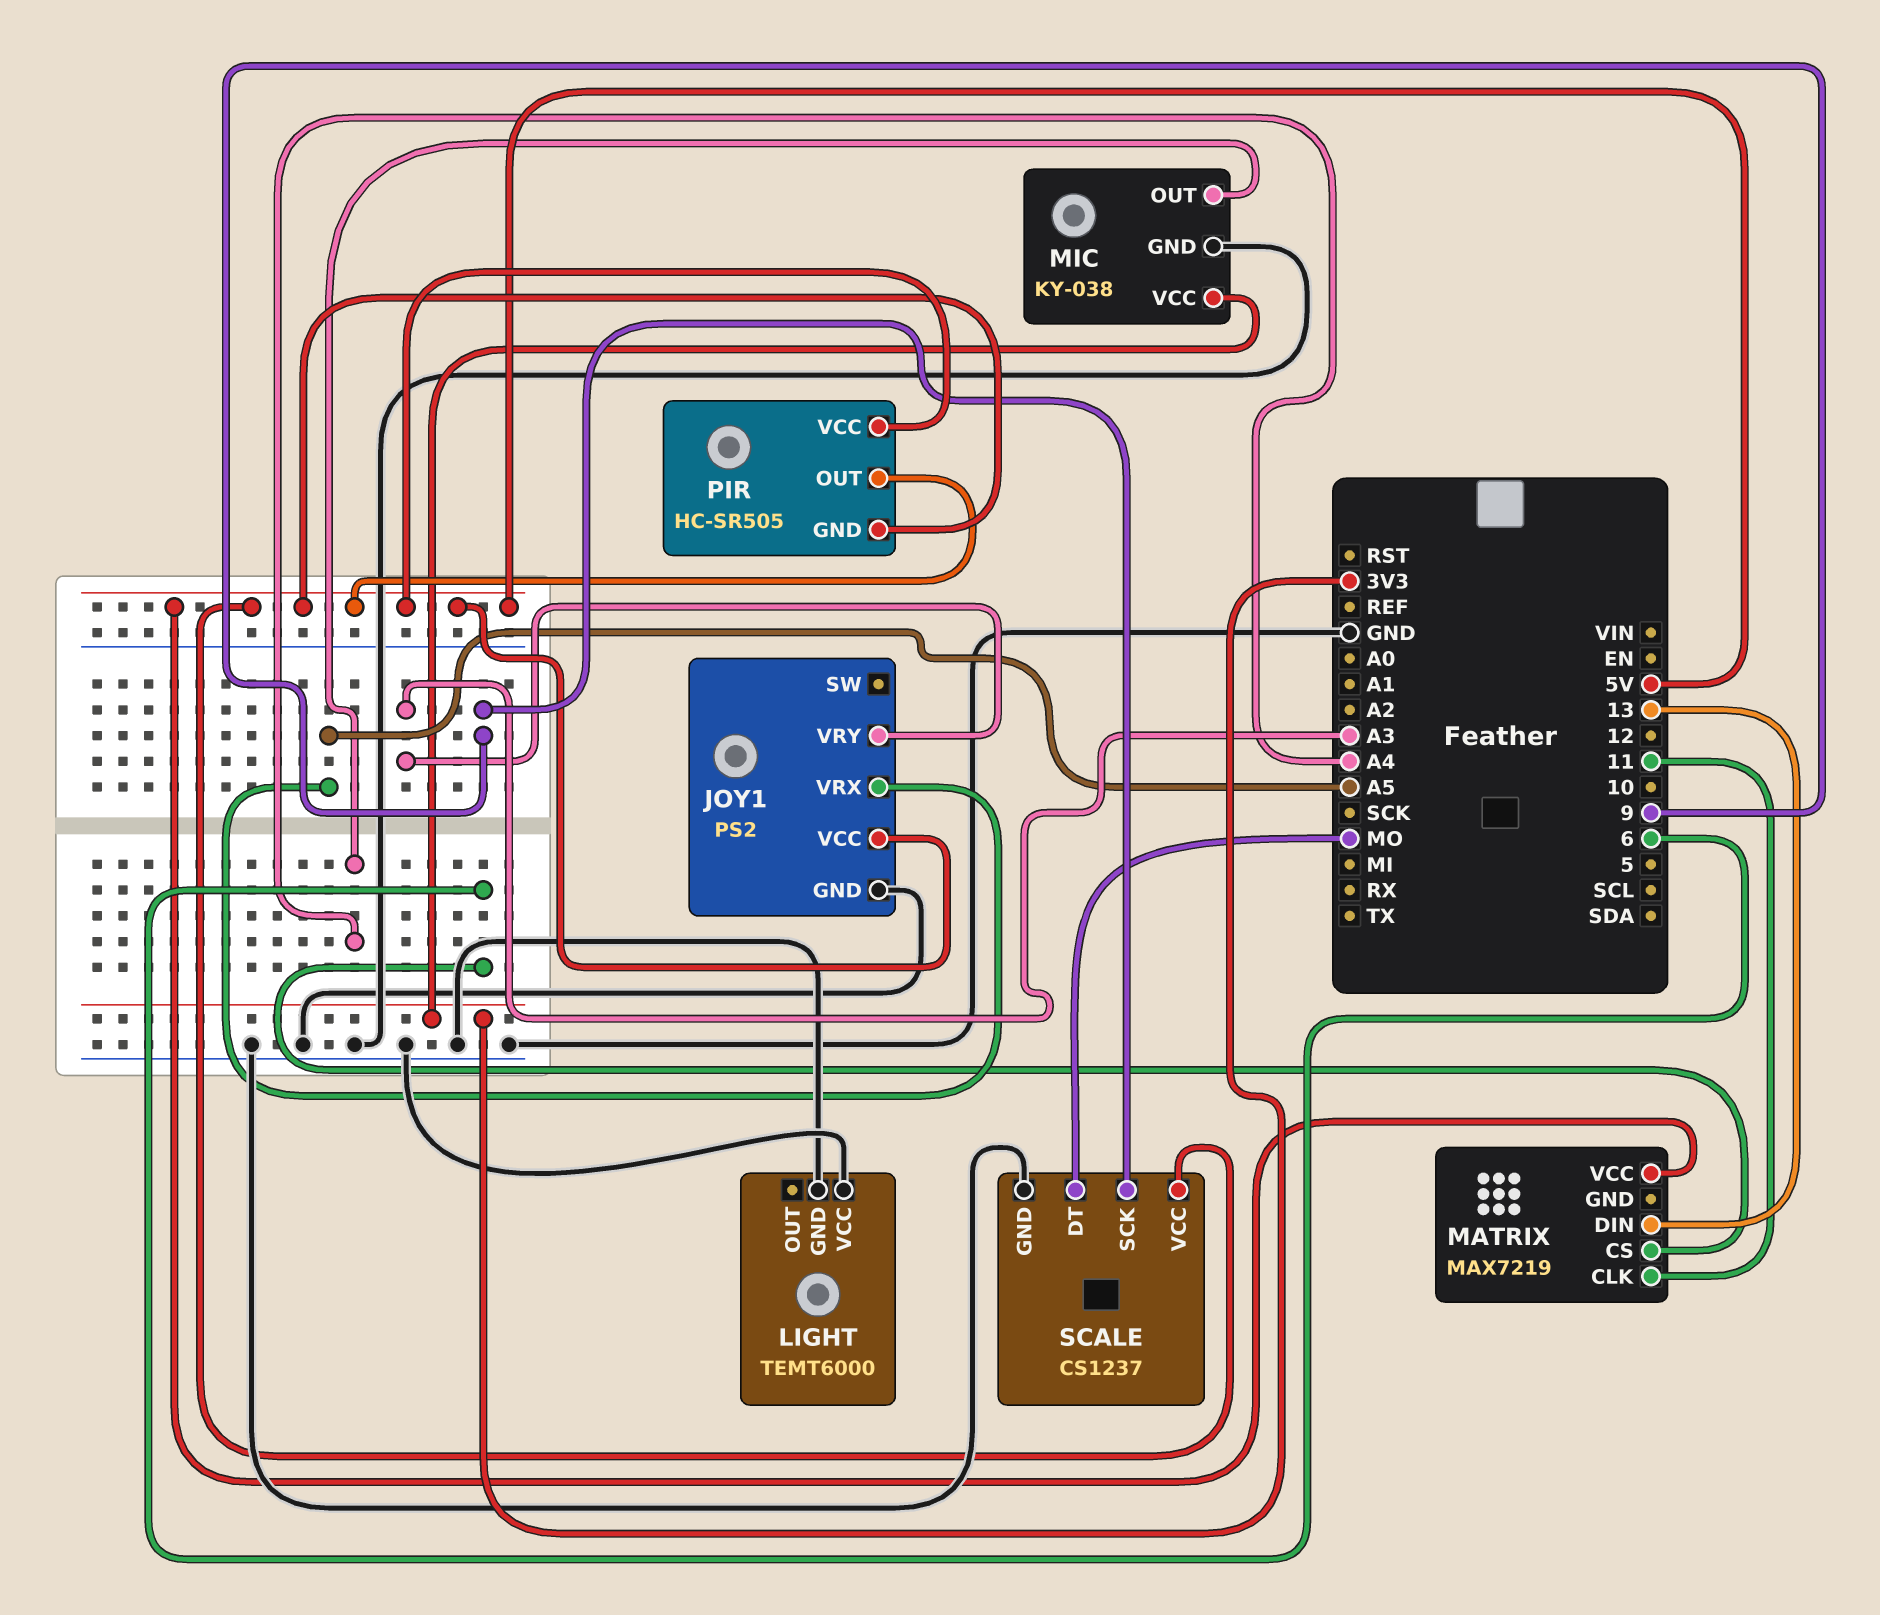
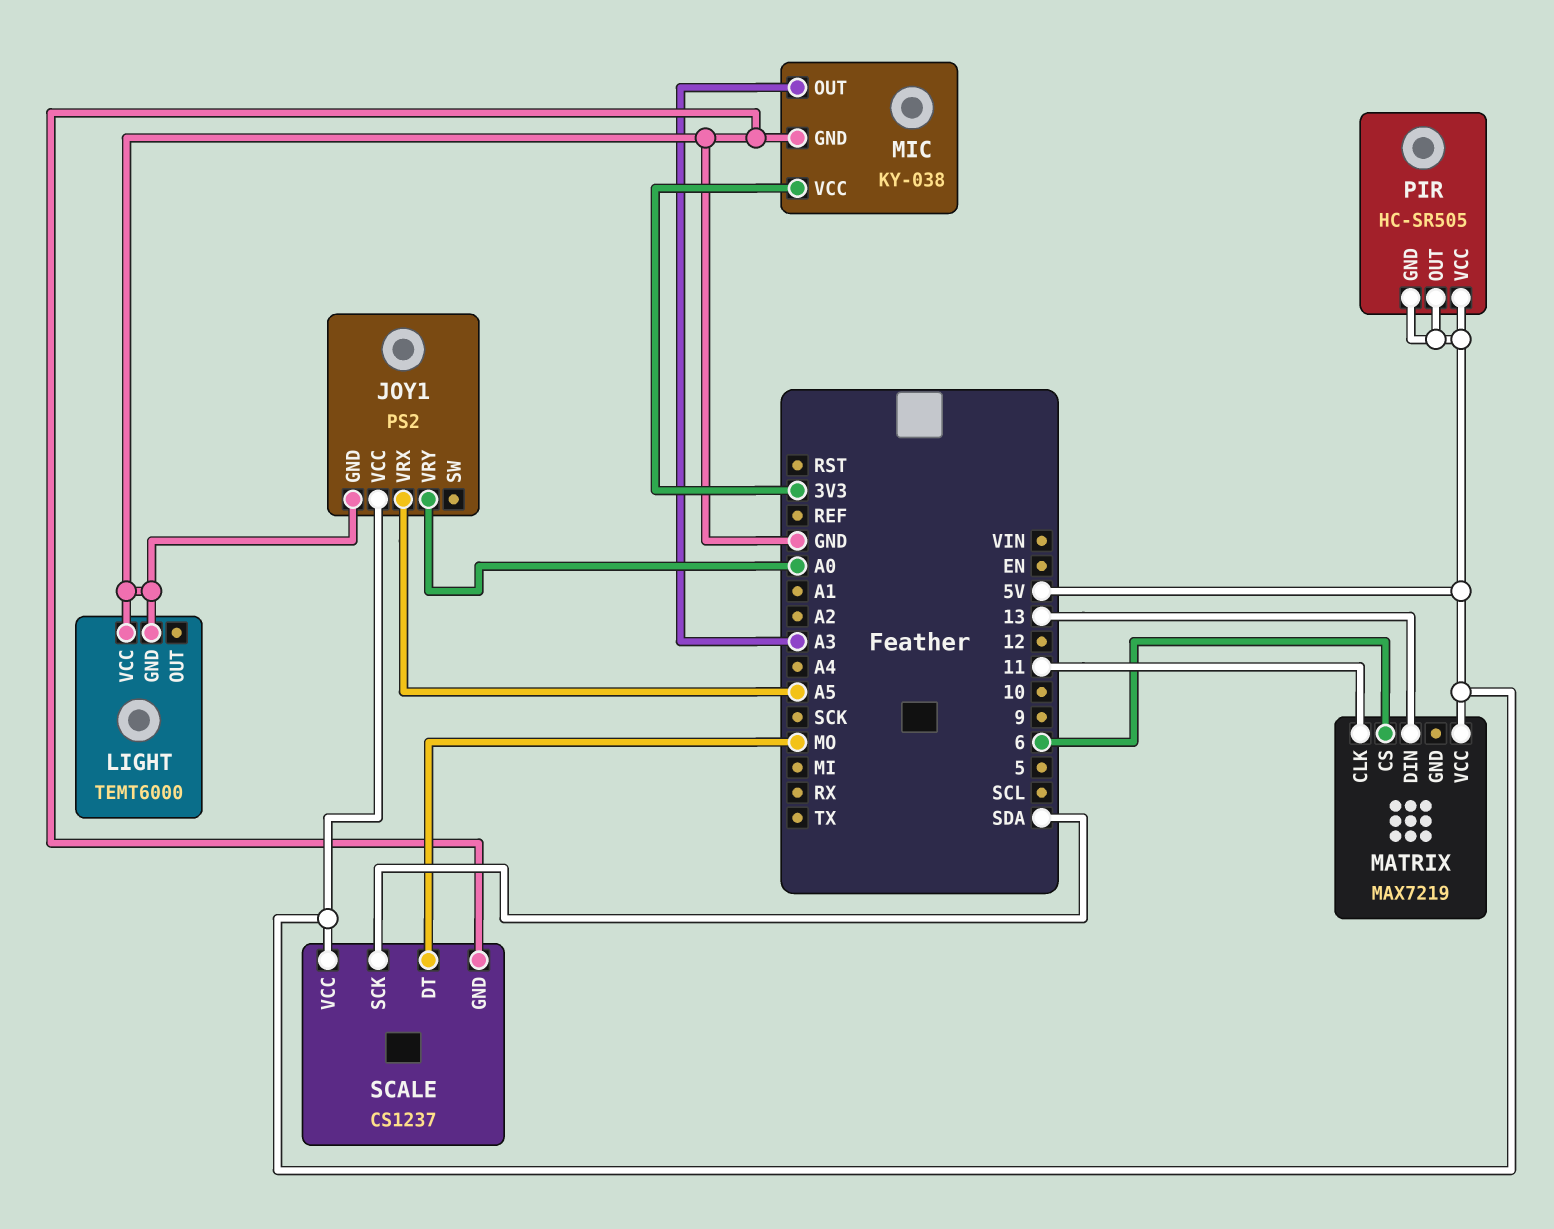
JOY1 pin VRY: A3 -> A0
MIC pin OUT: A4 -> A3
SCALE pin SCK: 9 -> SDA

